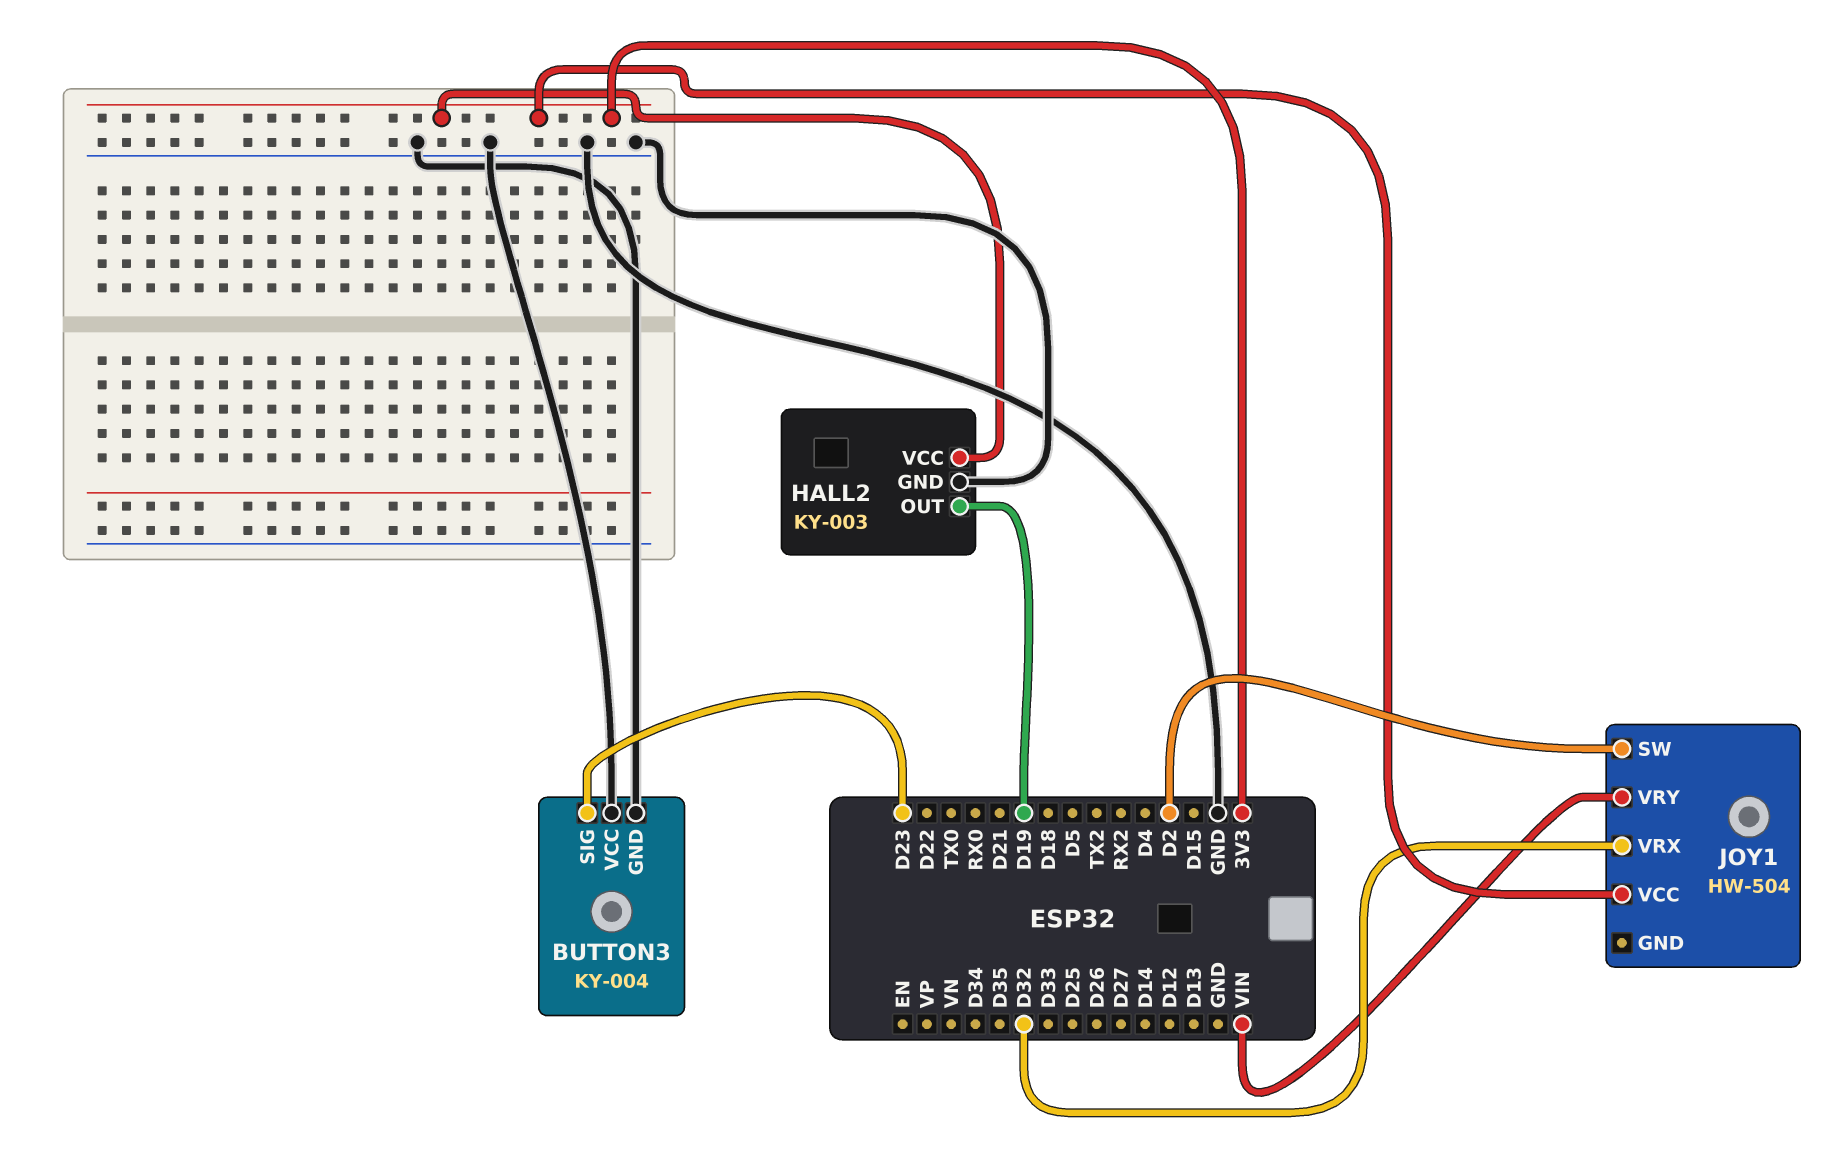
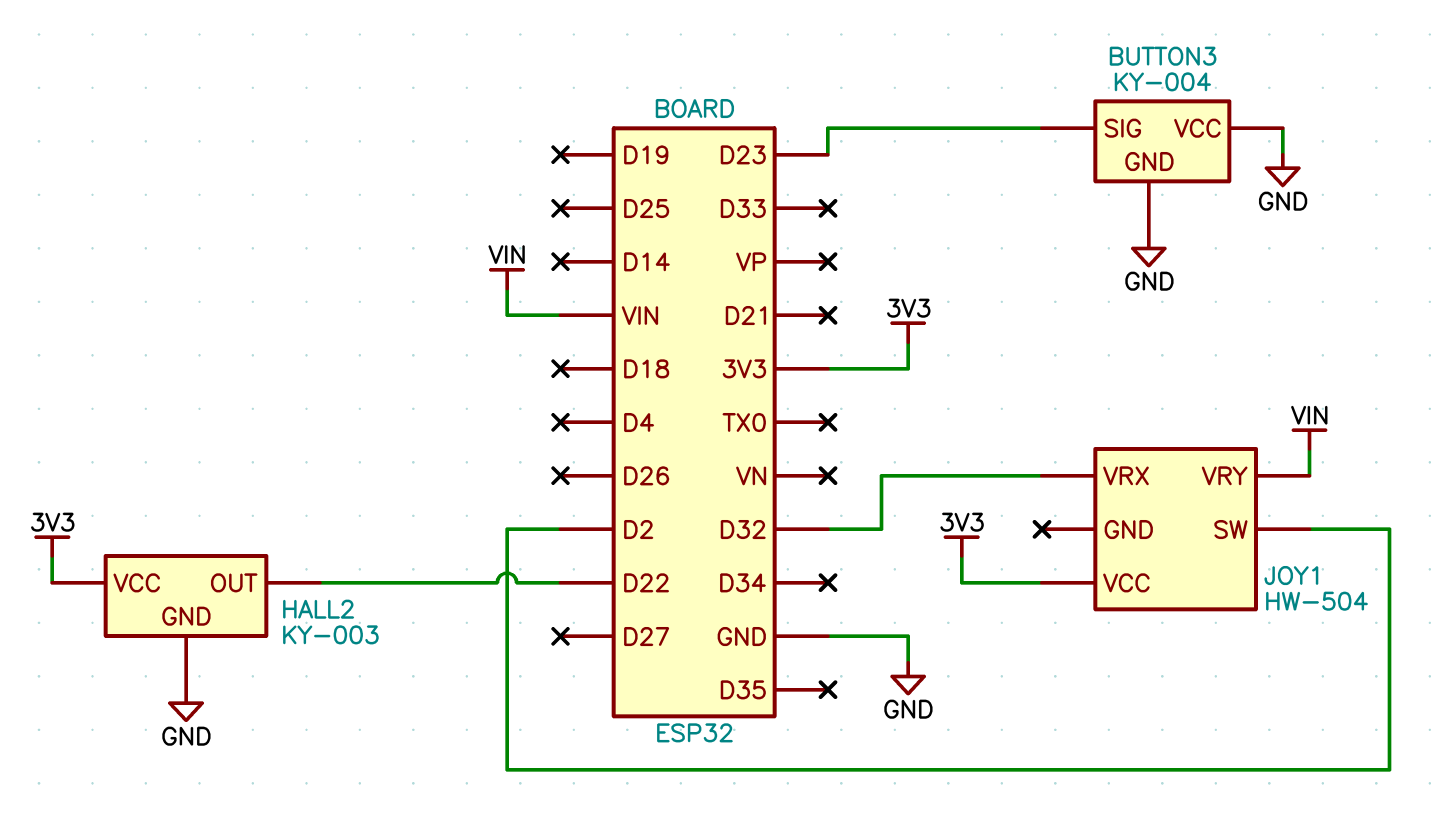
HALL2 pin OUT: D19 -> D22

